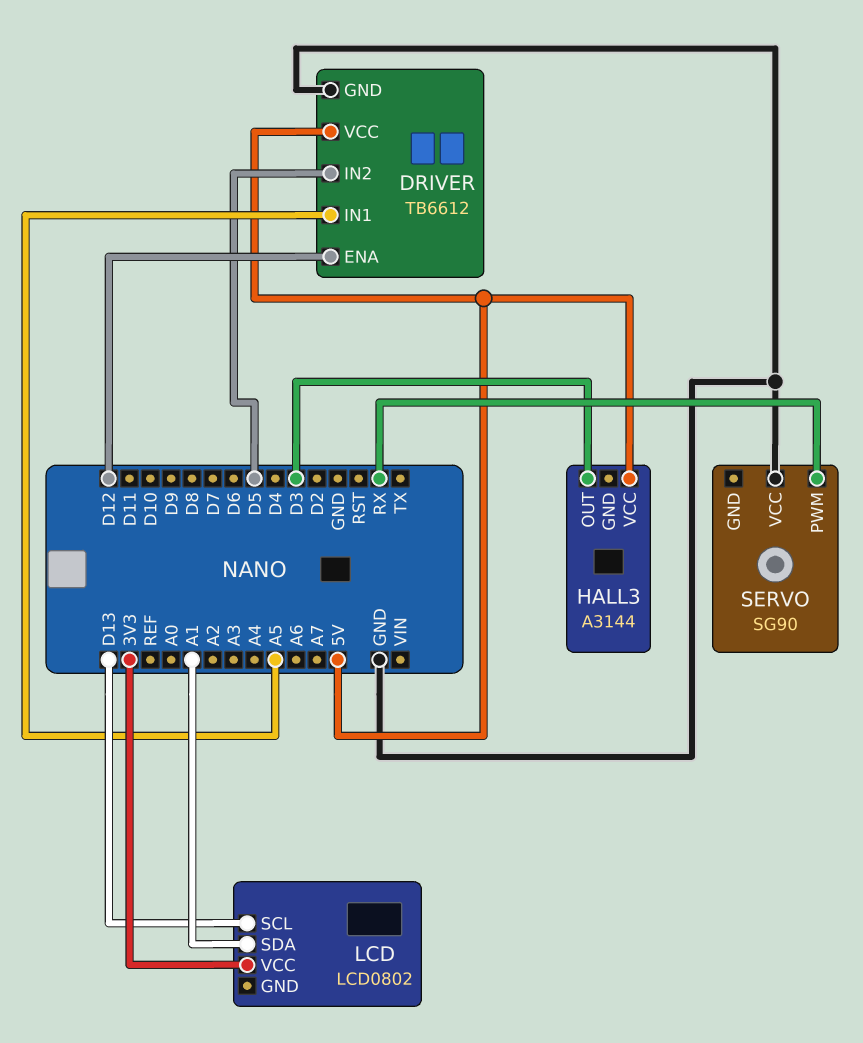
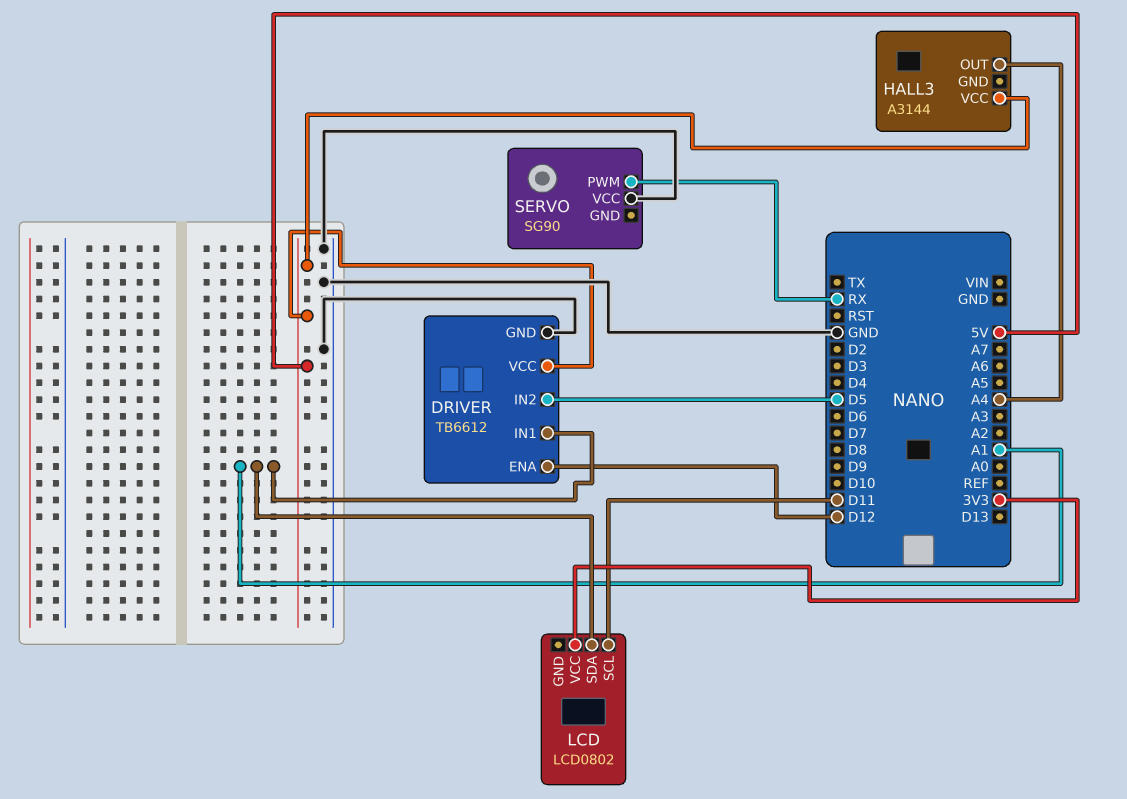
DRIVER pin IN1: A5 -> A1
HALL3 pin OUT: D3 -> A4
LCD pin SCL: D13 -> D11

